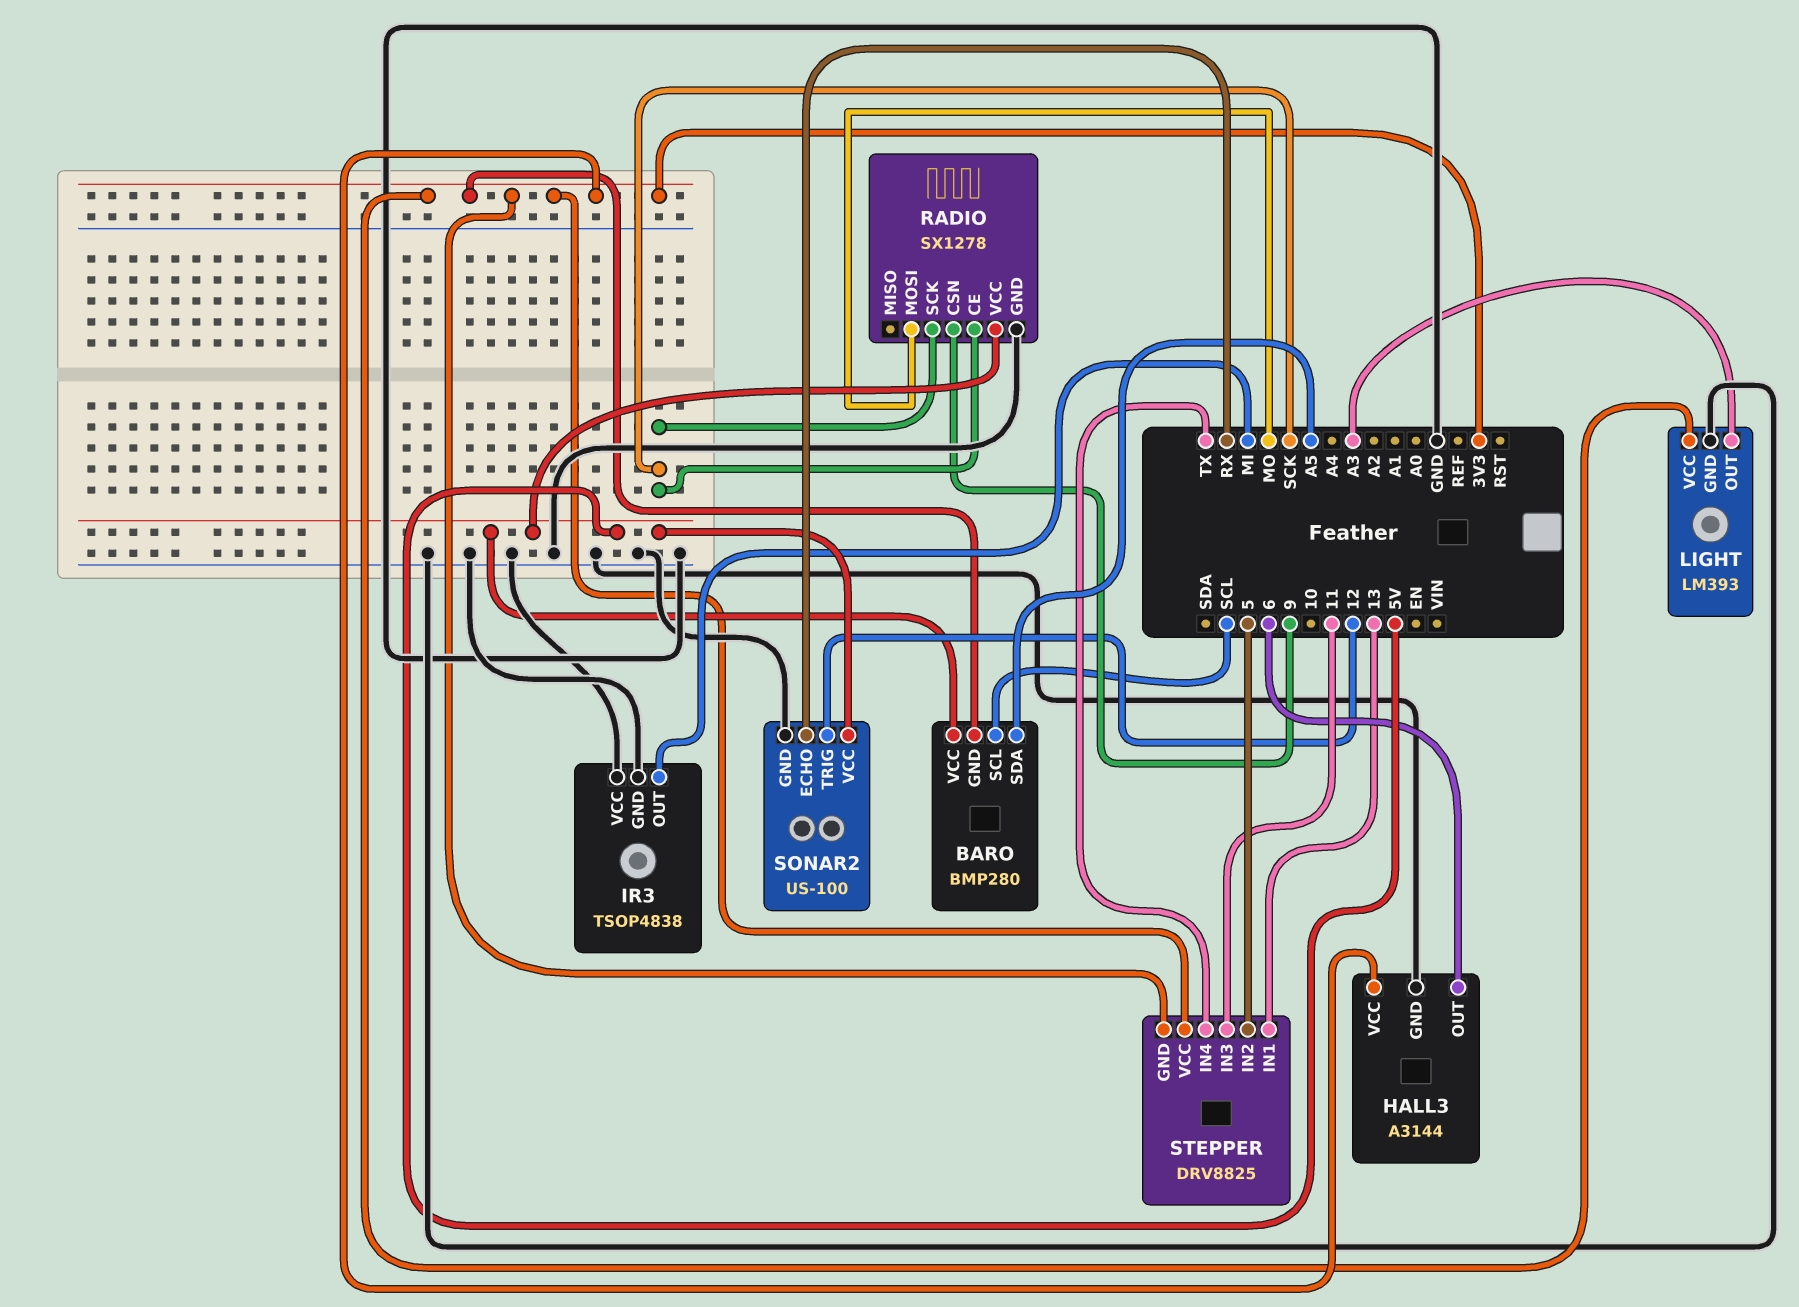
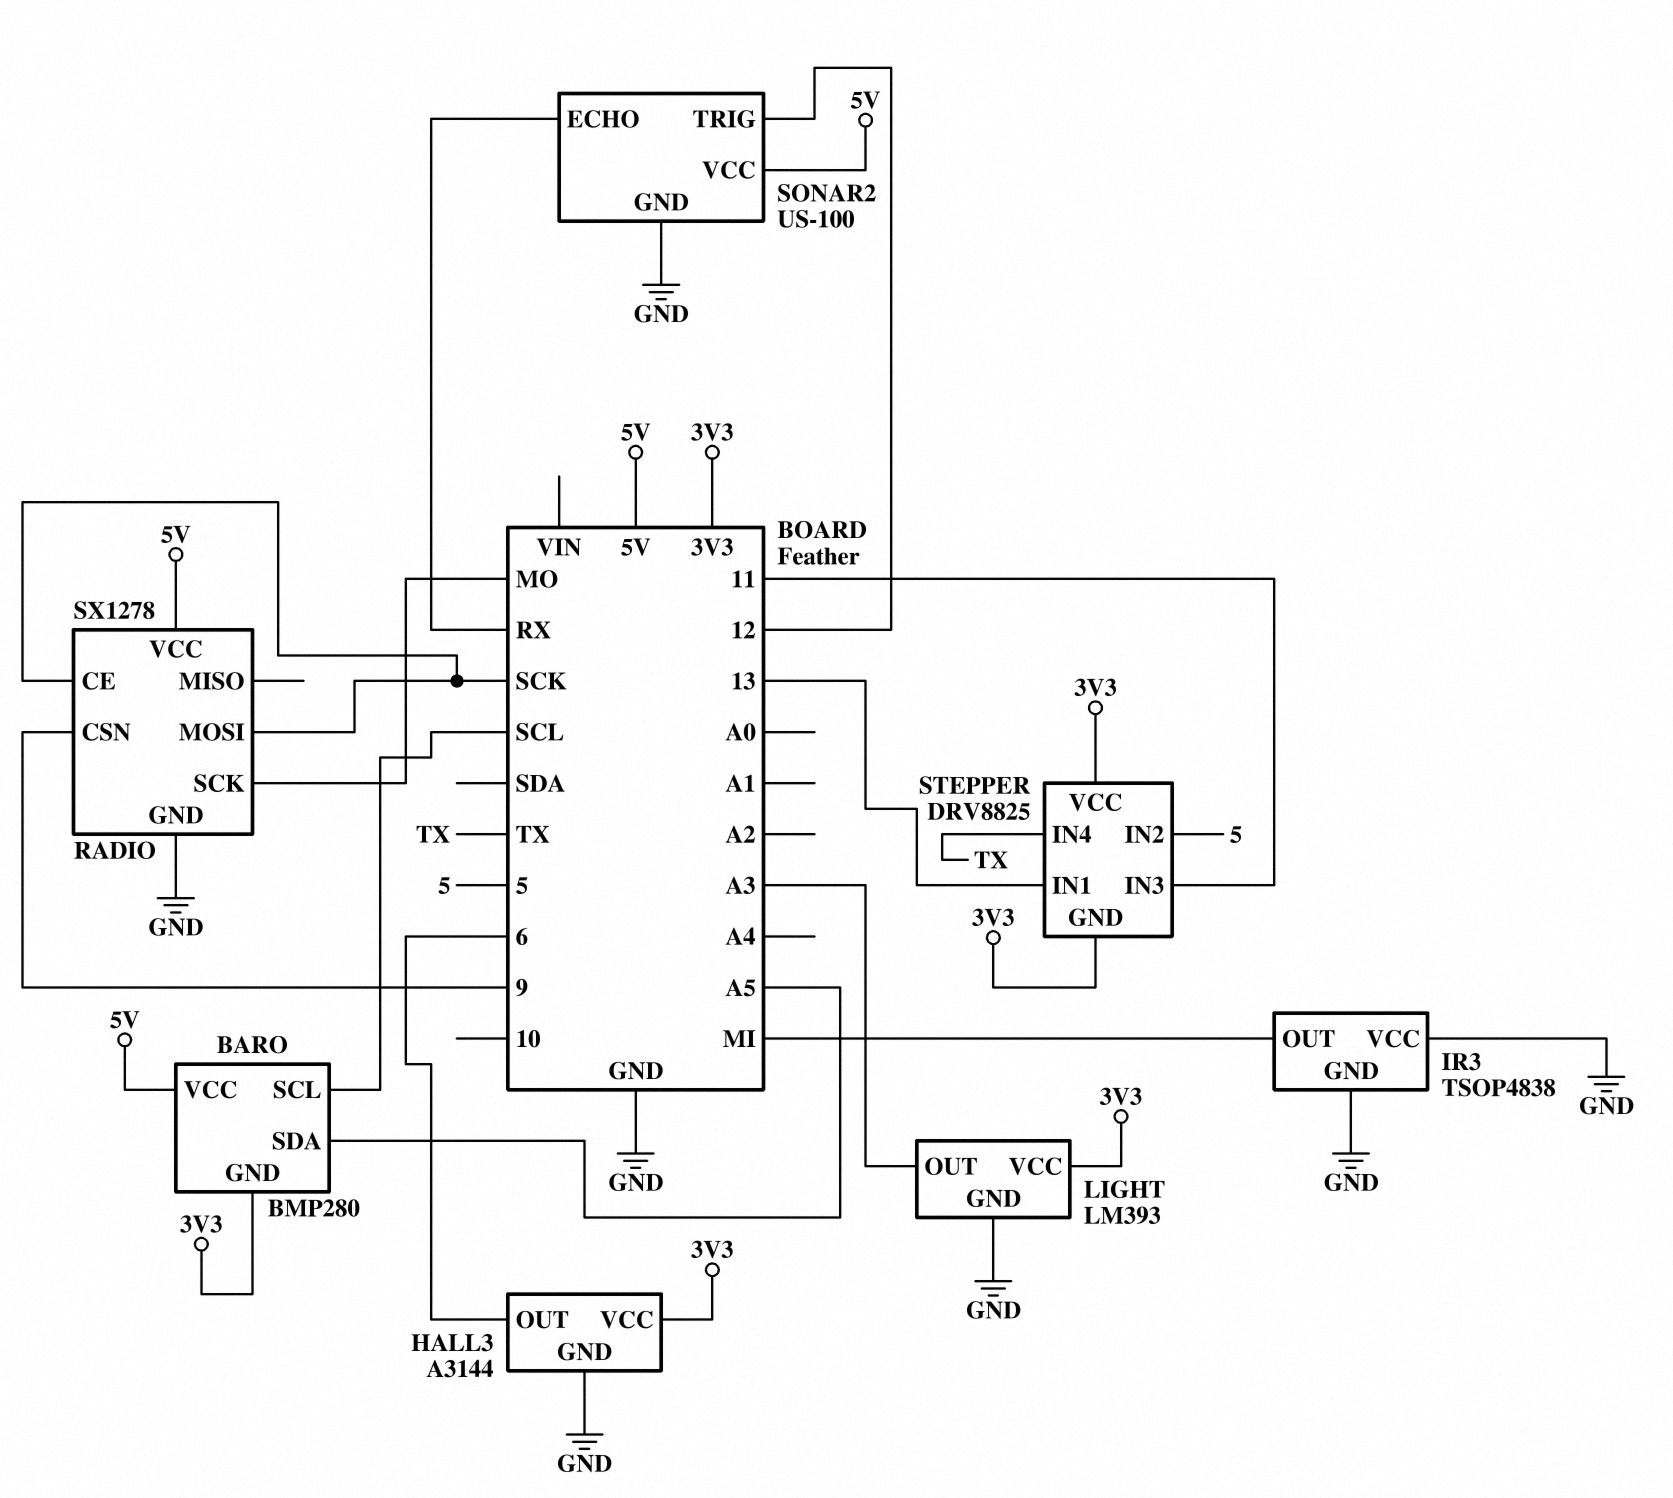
RADIO pin MOSI: MO -> SCK
RADIO pin SCK: SCK -> MO

